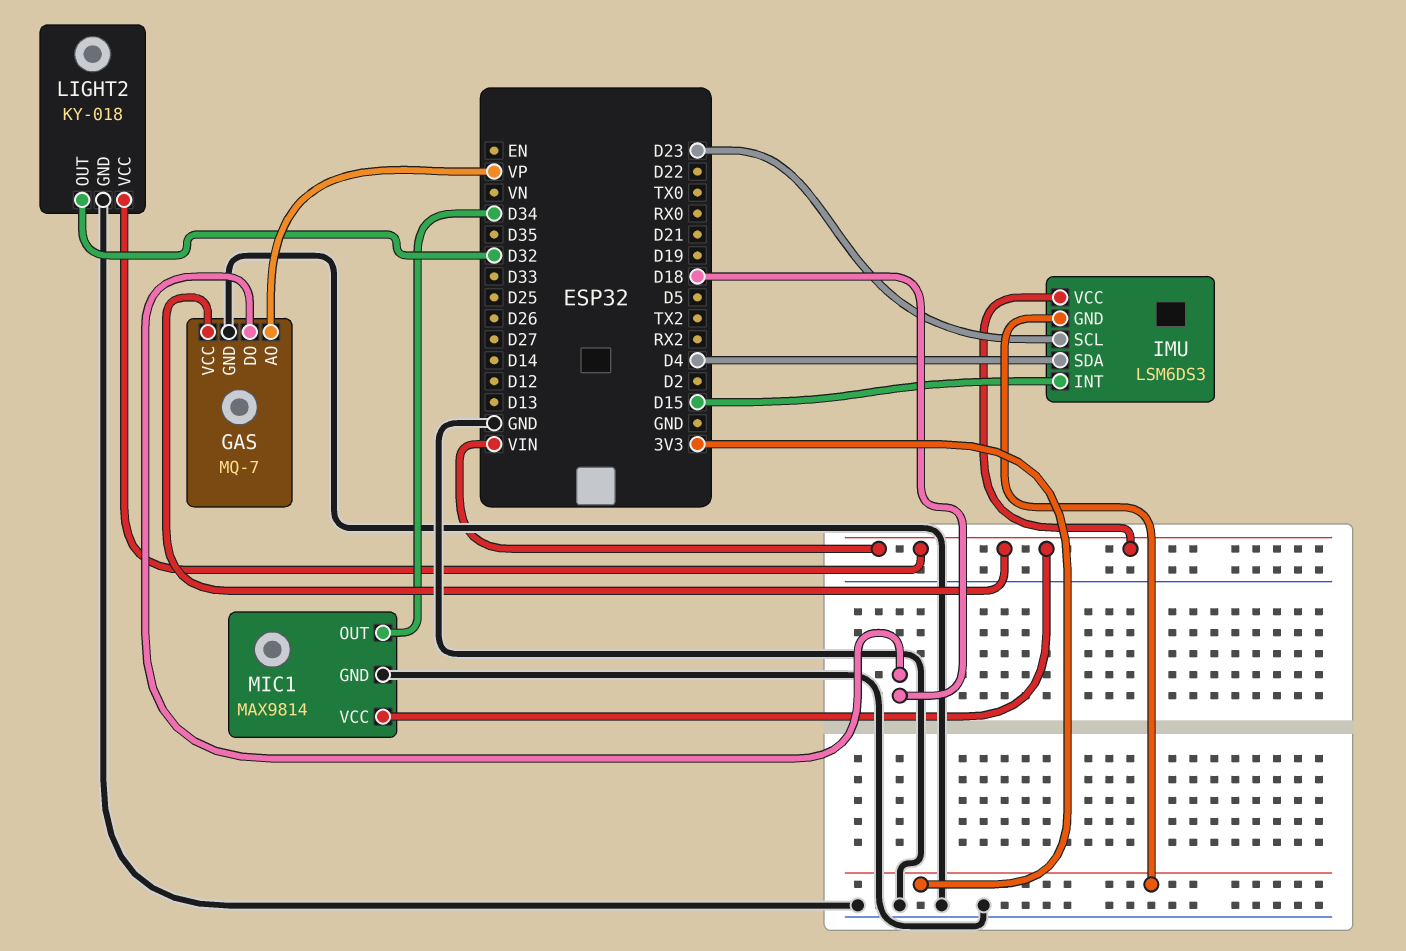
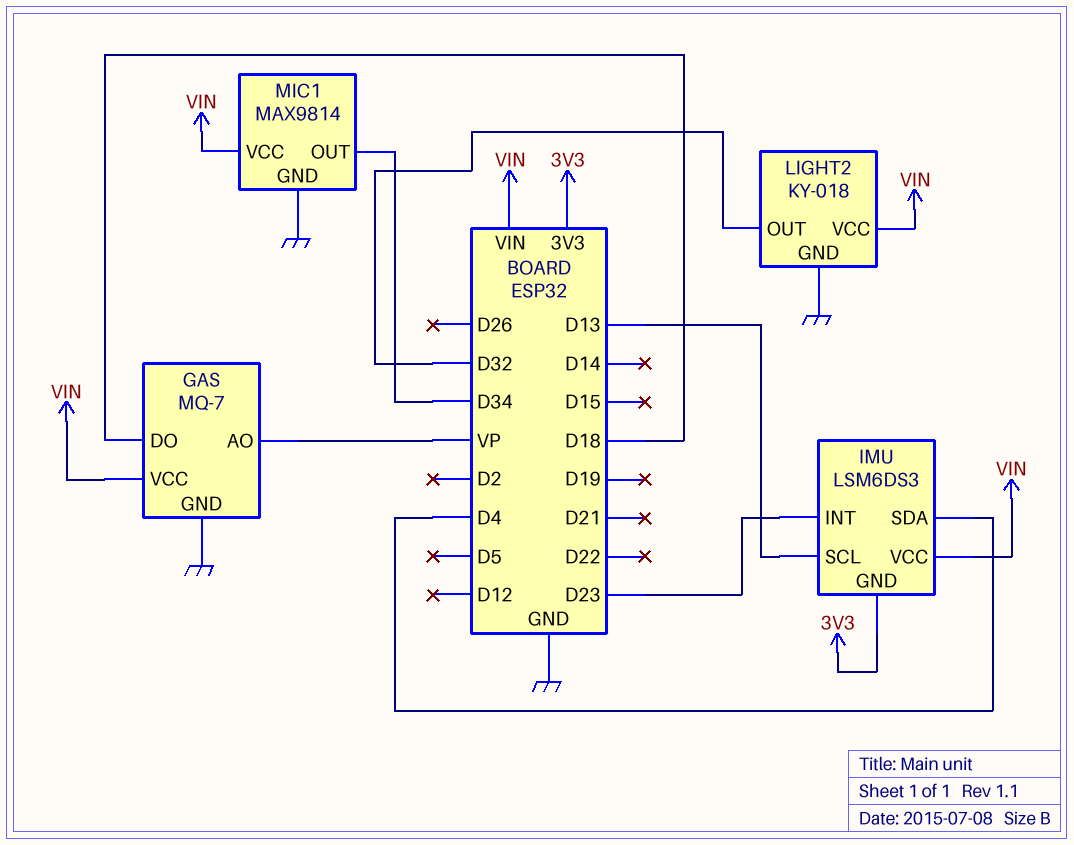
IMU pin INT: D15 -> D23
IMU pin SCL: D23 -> D13

